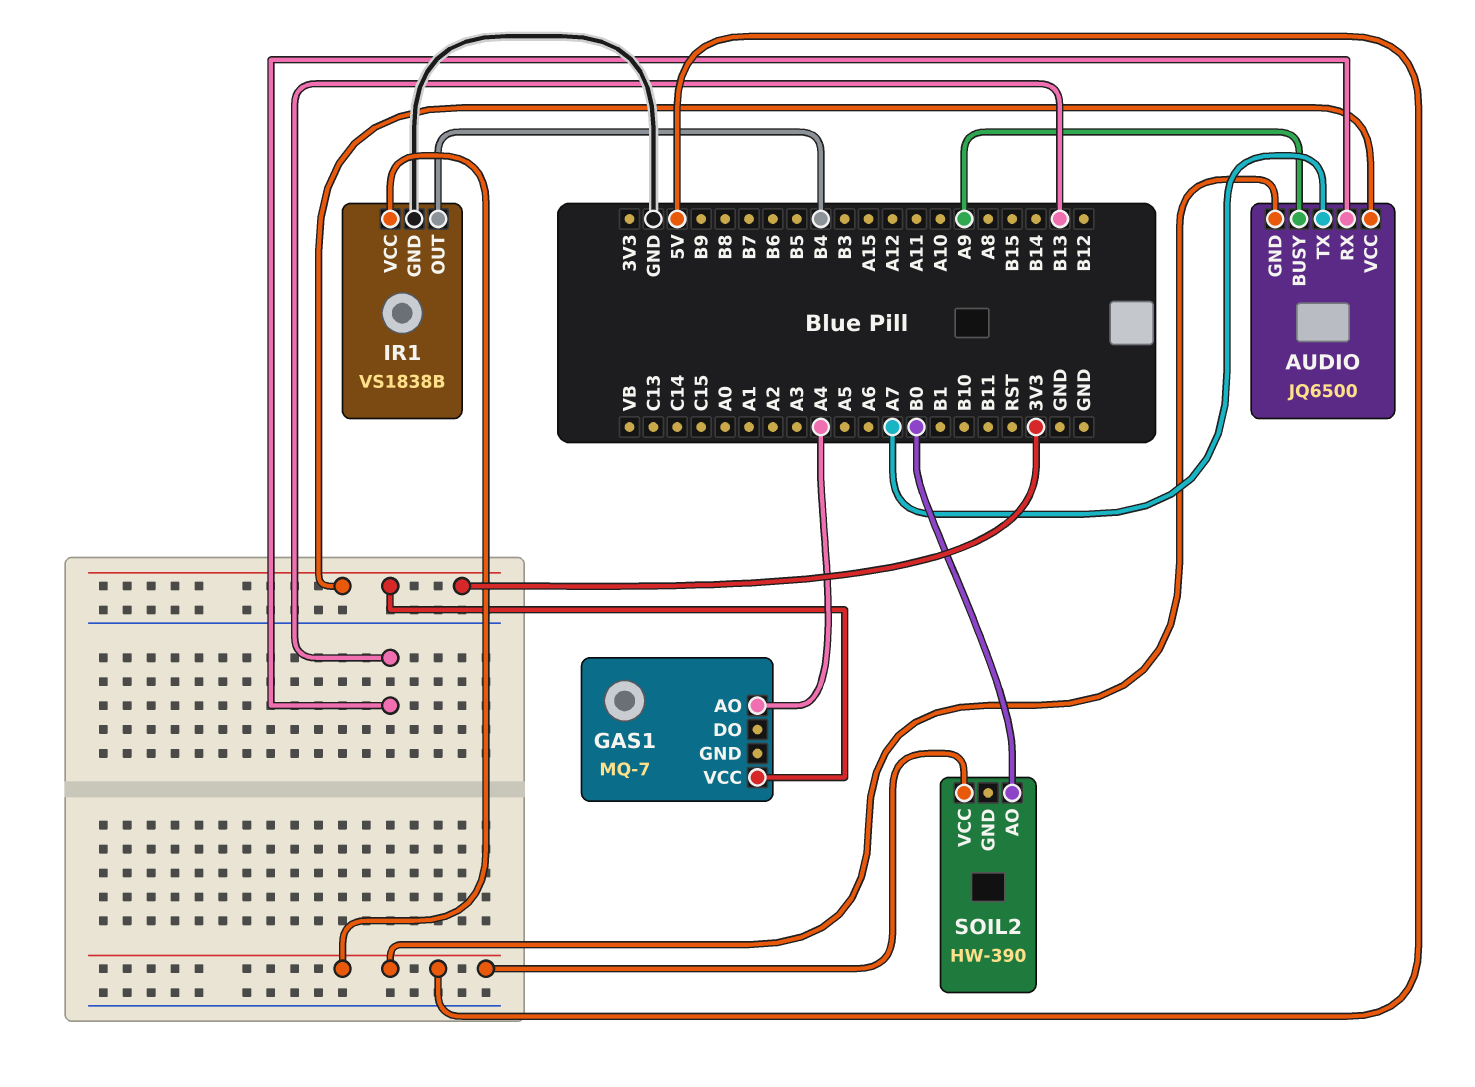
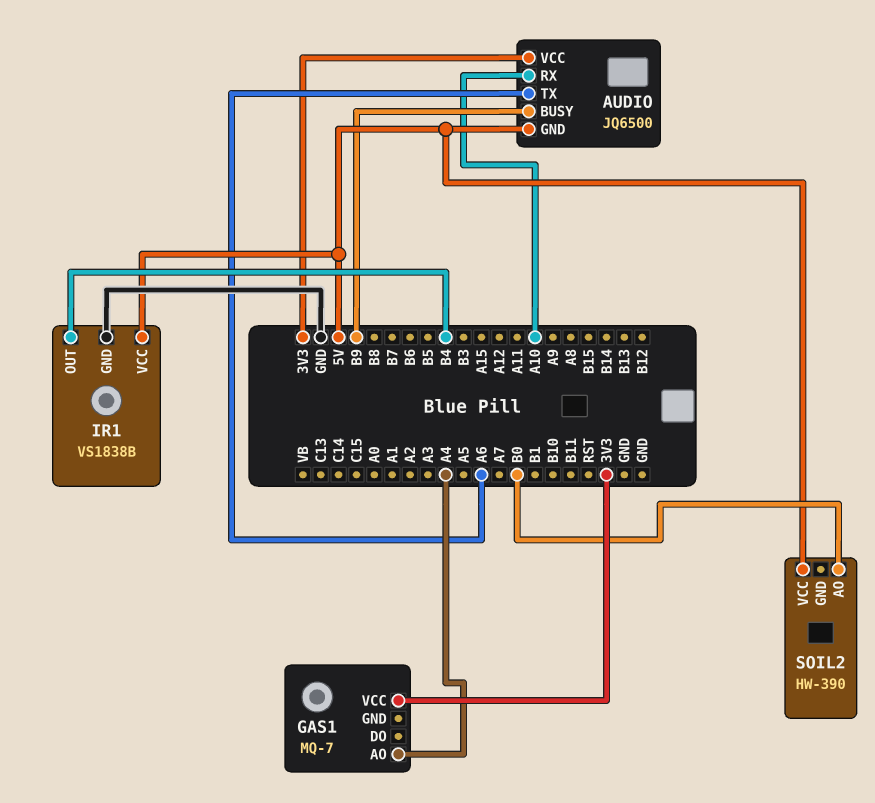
AUDIO pin BUSY: A9 -> B9
AUDIO pin RX: B13 -> A10
AUDIO pin TX: A7 -> A6

